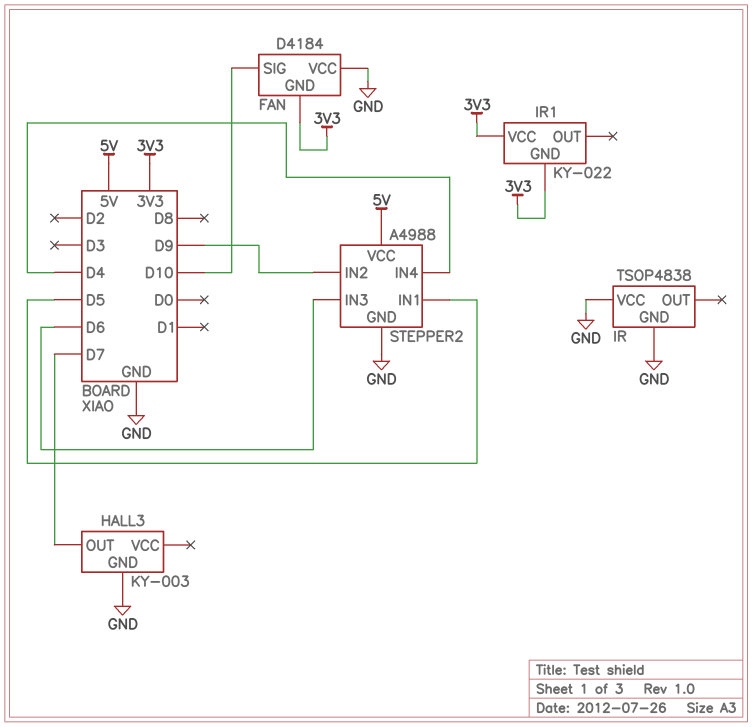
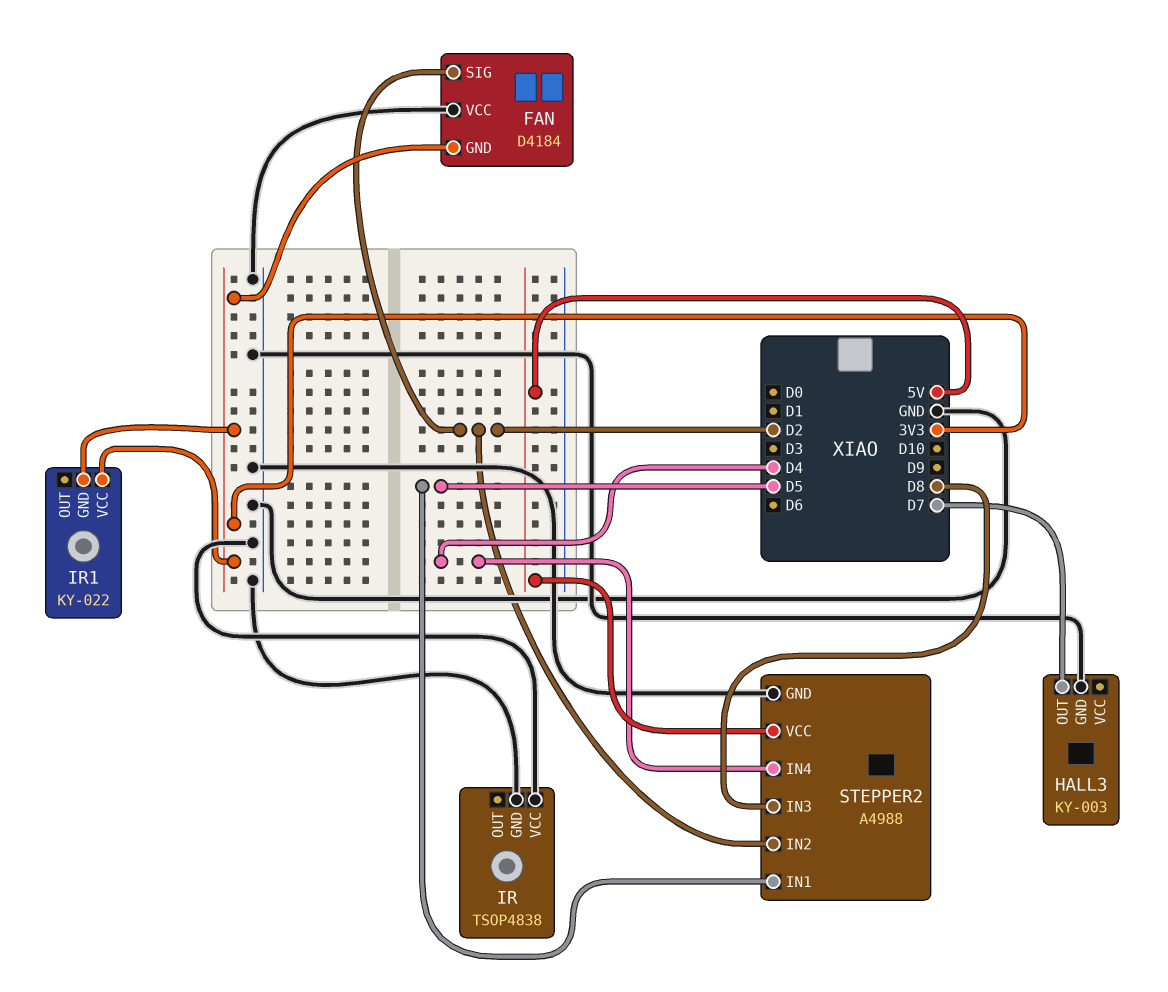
FAN pin SIG: D10 -> D2
STEPPER2 pin IN2: D9 -> D2
STEPPER2 pin IN3: D6 -> D8

